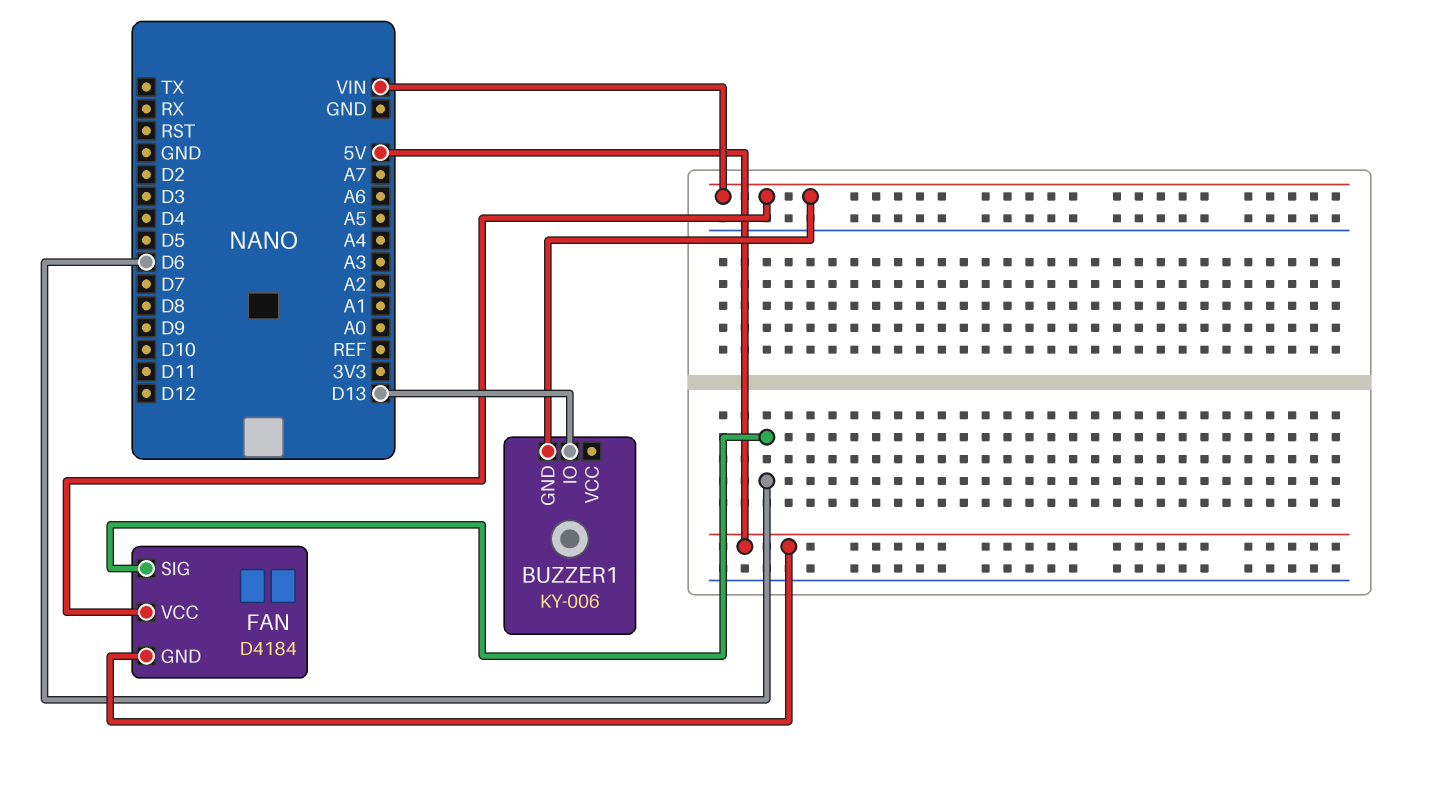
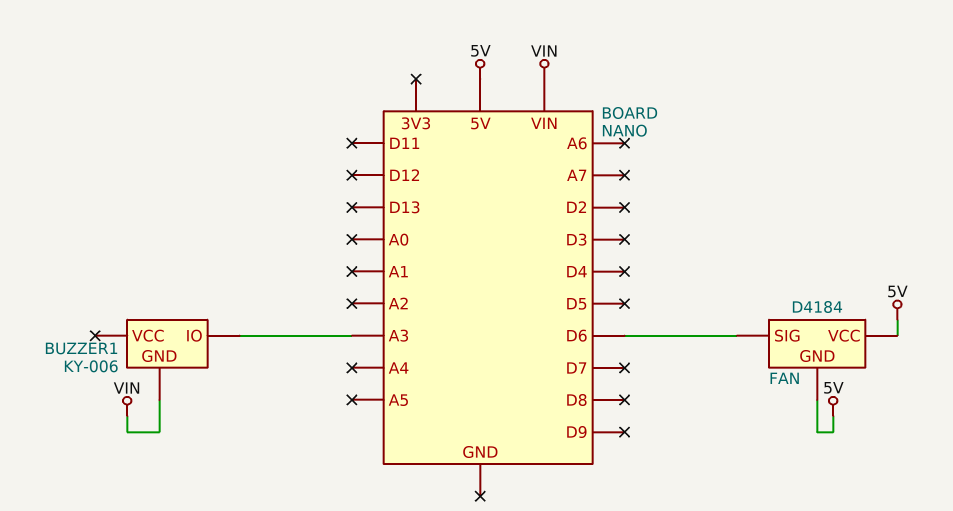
BUZZER1 pin IO: D13 -> A3
FAN pin VCC: VIN -> 5V

